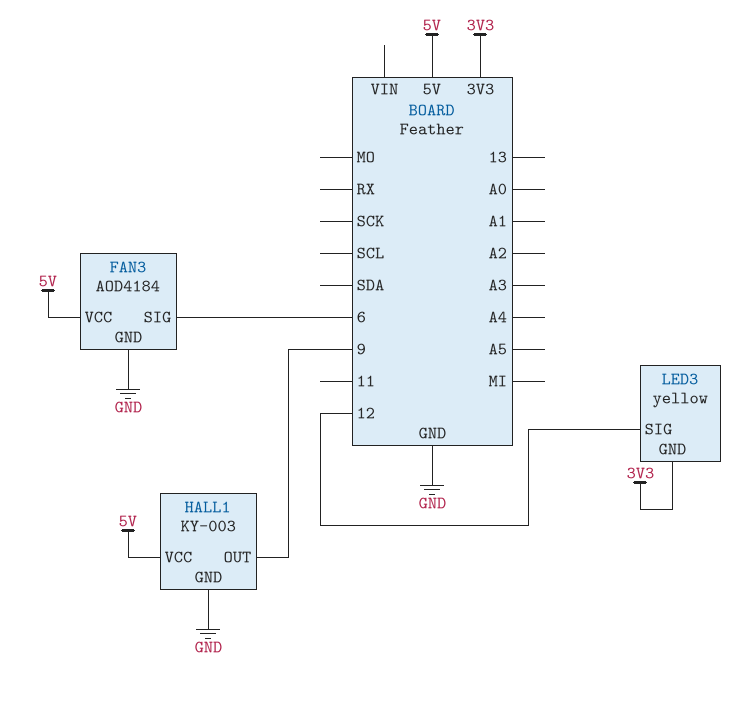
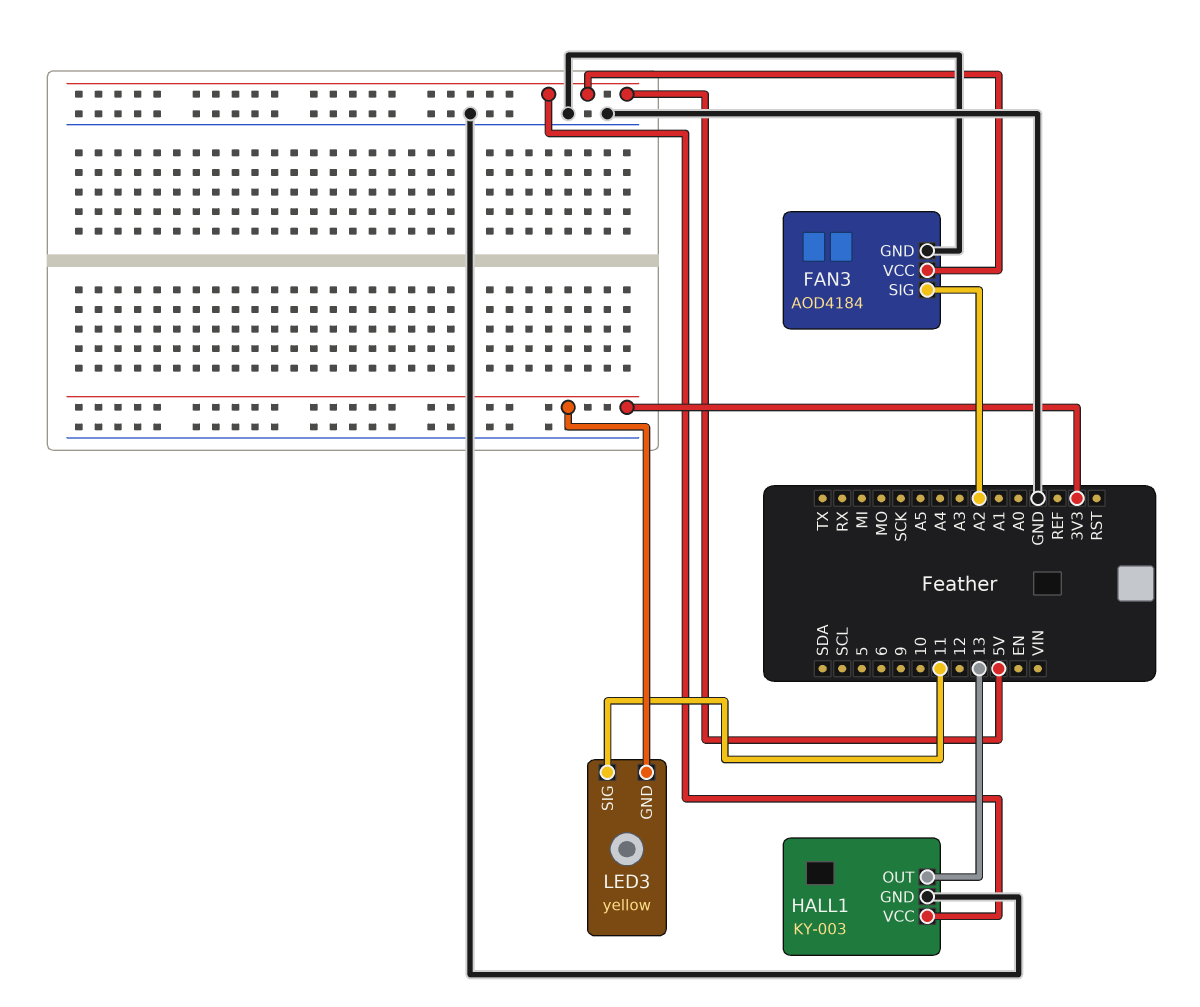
FAN3 pin SIG: 6 -> A2
HALL1 pin OUT: 9 -> 13
LED3 pin SIG: 12 -> 11

